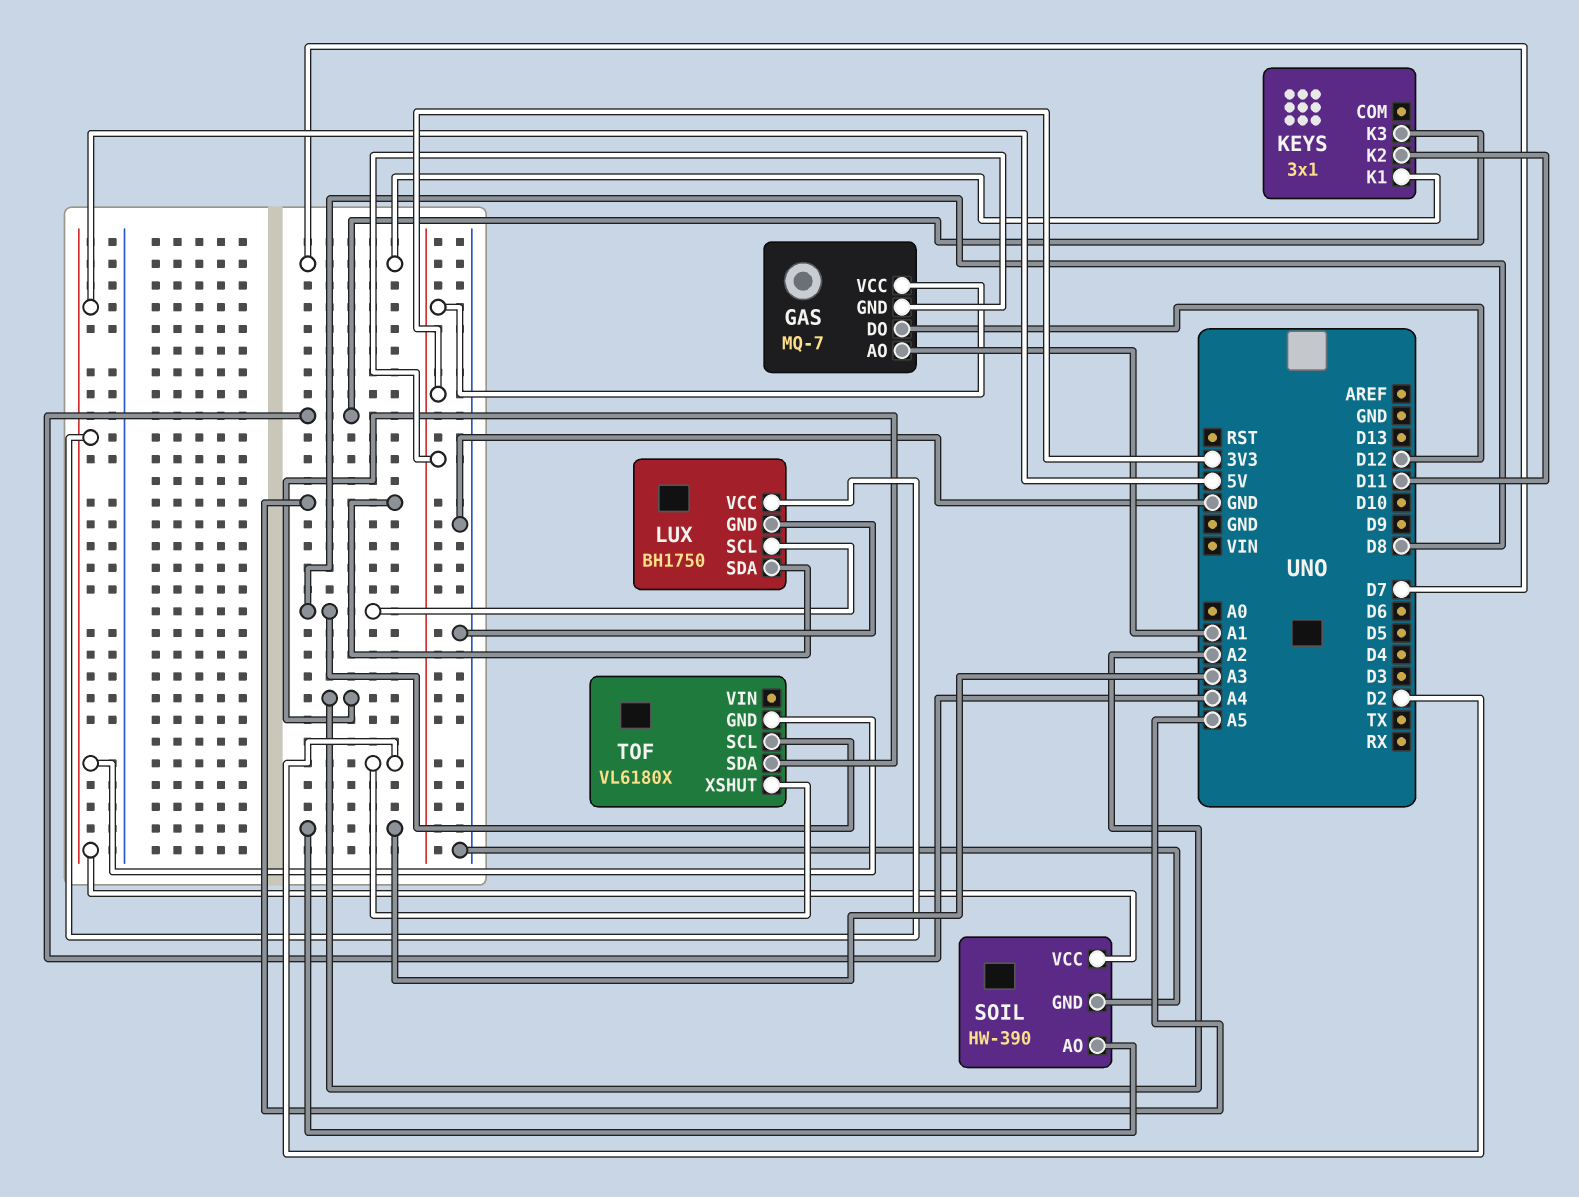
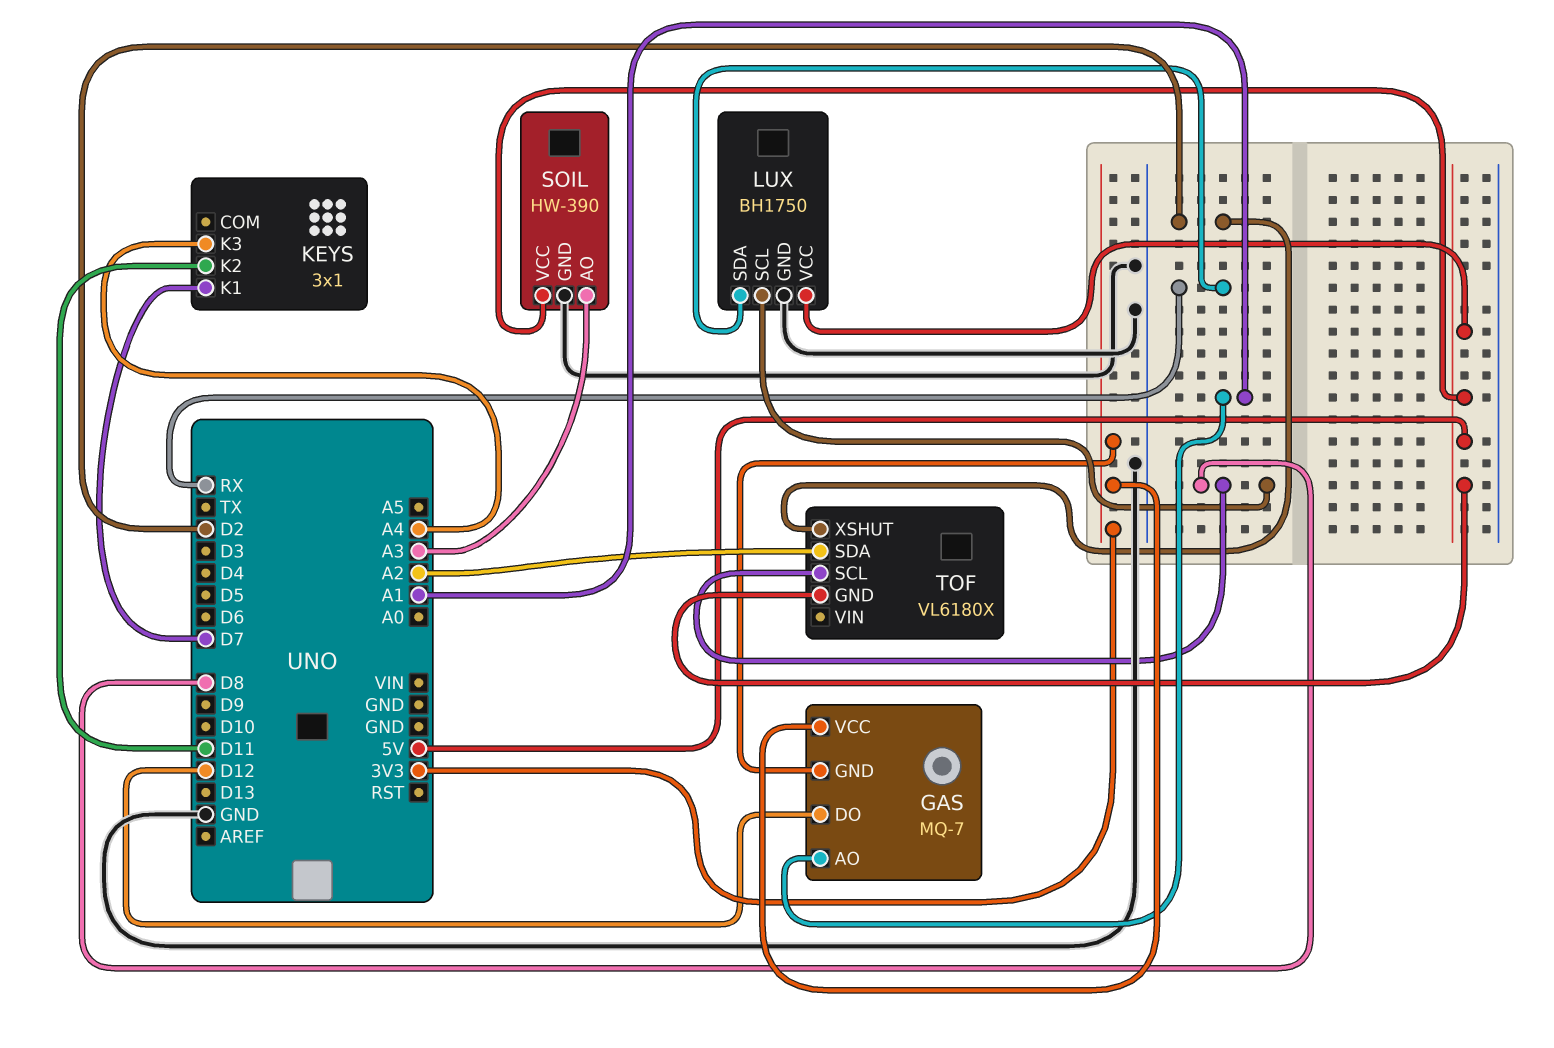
LUX pin SDA: A5 -> RX

